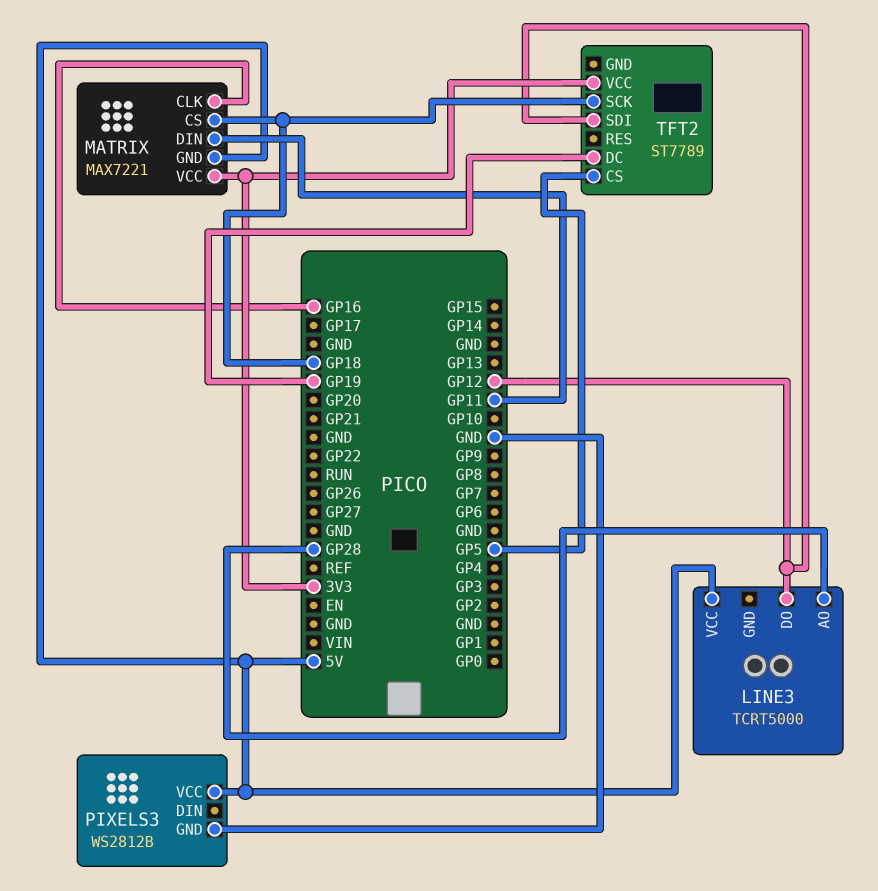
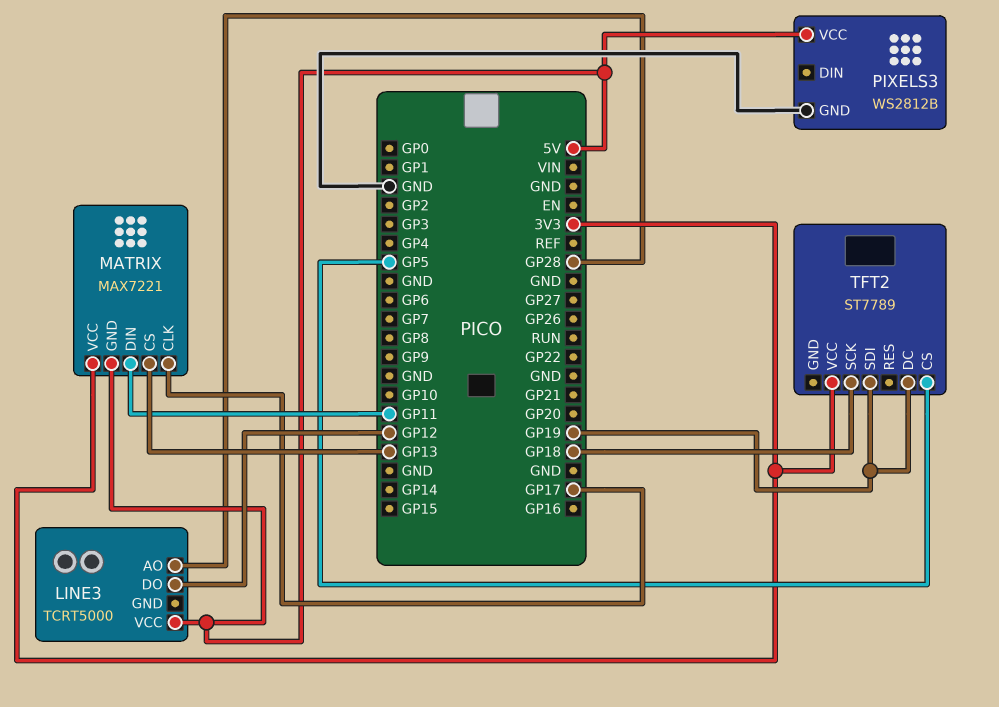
MATRIX pin CLK: GP16 -> GP17
MATRIX pin CS: GP18 -> GP13
TFT2 pin SDI: GP12 -> GP19

